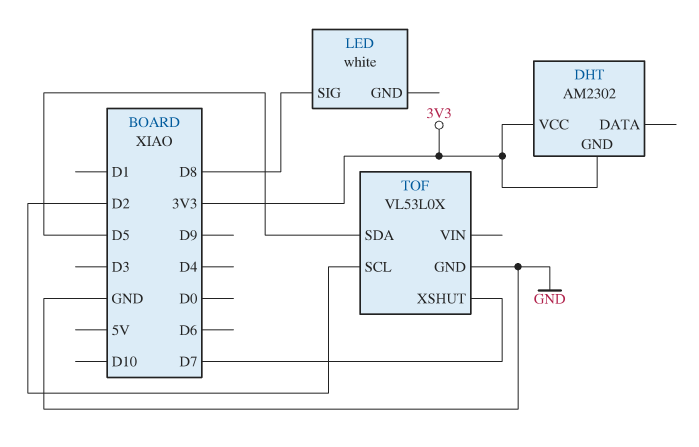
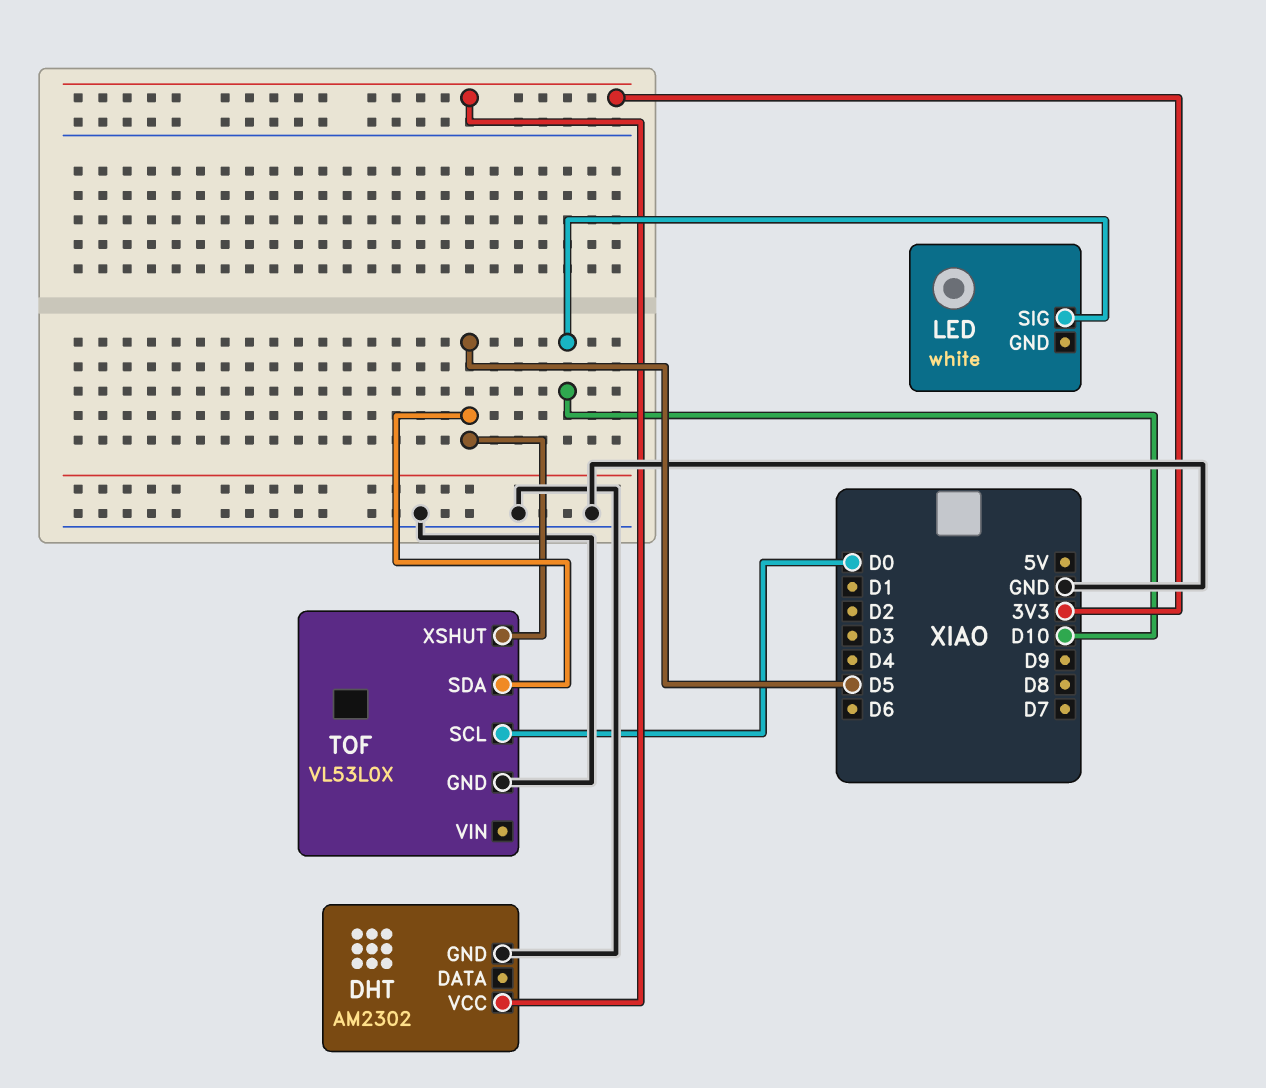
DHT pin GND: 3V3 -> GND
LED pin SIG: D8 -> D10
TOF pin SCL: D2 -> D0
TOF pin XSHUT: D7 -> D5

